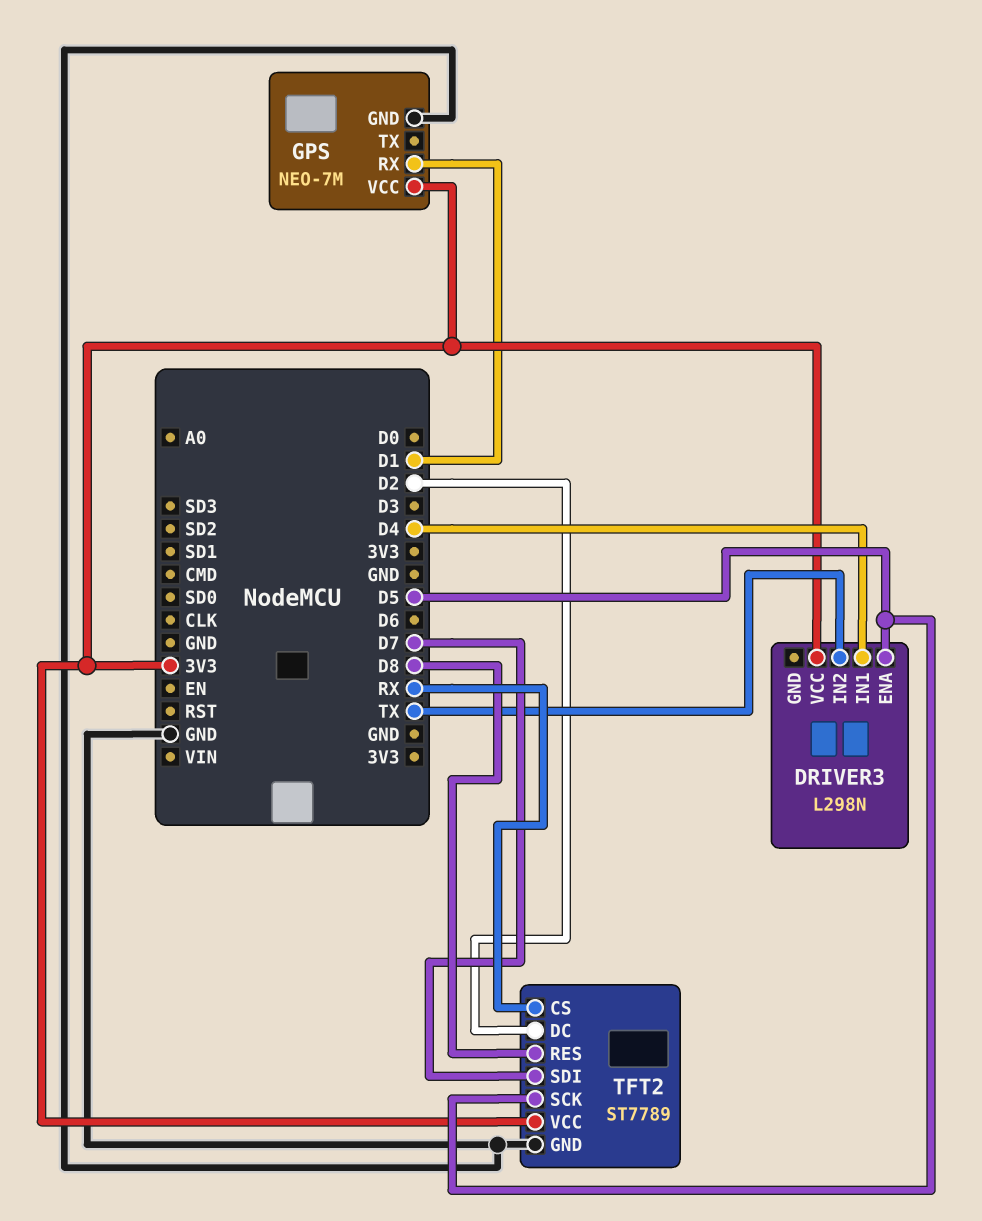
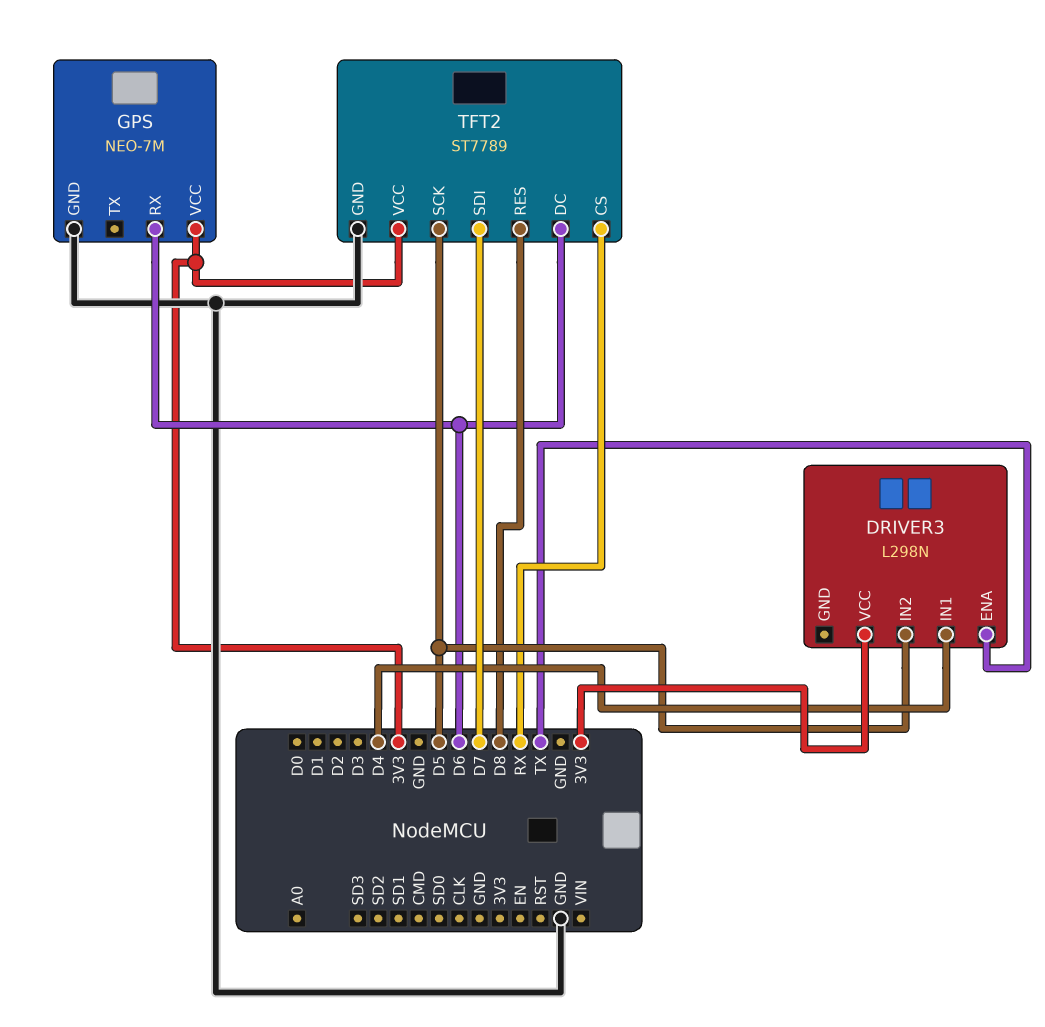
DRIVER3 pin ENA: D5 -> TX
DRIVER3 pin IN2: TX -> D5
GPS pin RX: D1 -> D6
TFT2 pin DC: D2 -> D6

